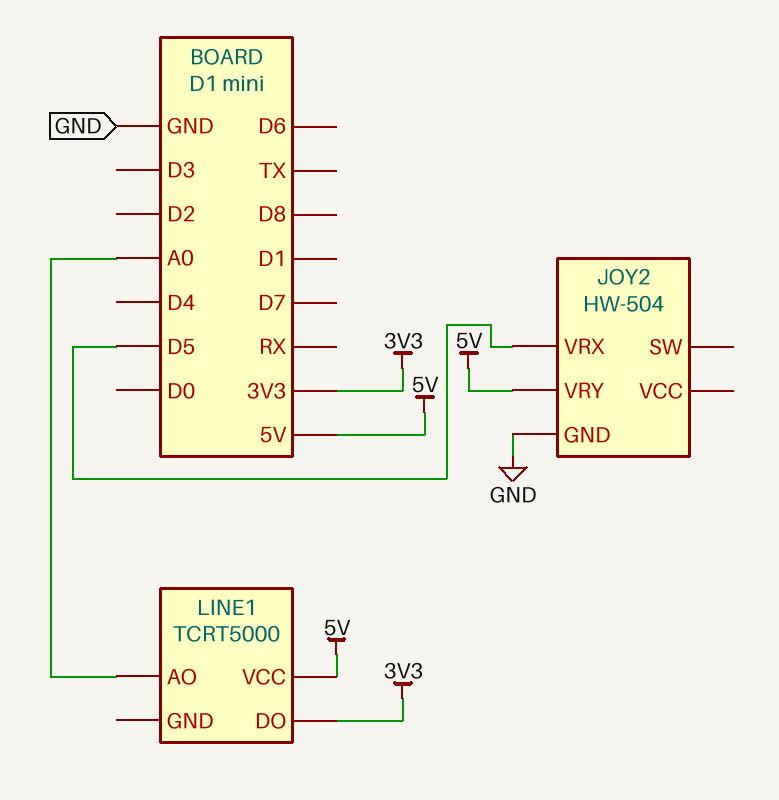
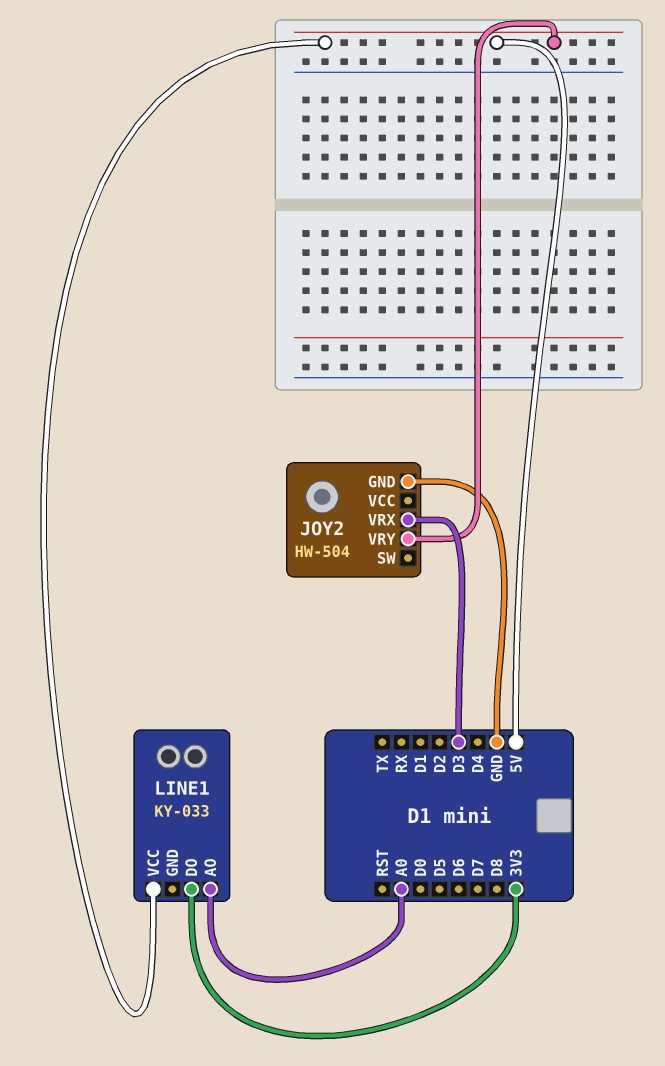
JOY2 pin VRX: D5 -> D3
LINE1: TCRT5000 -> KY-033

